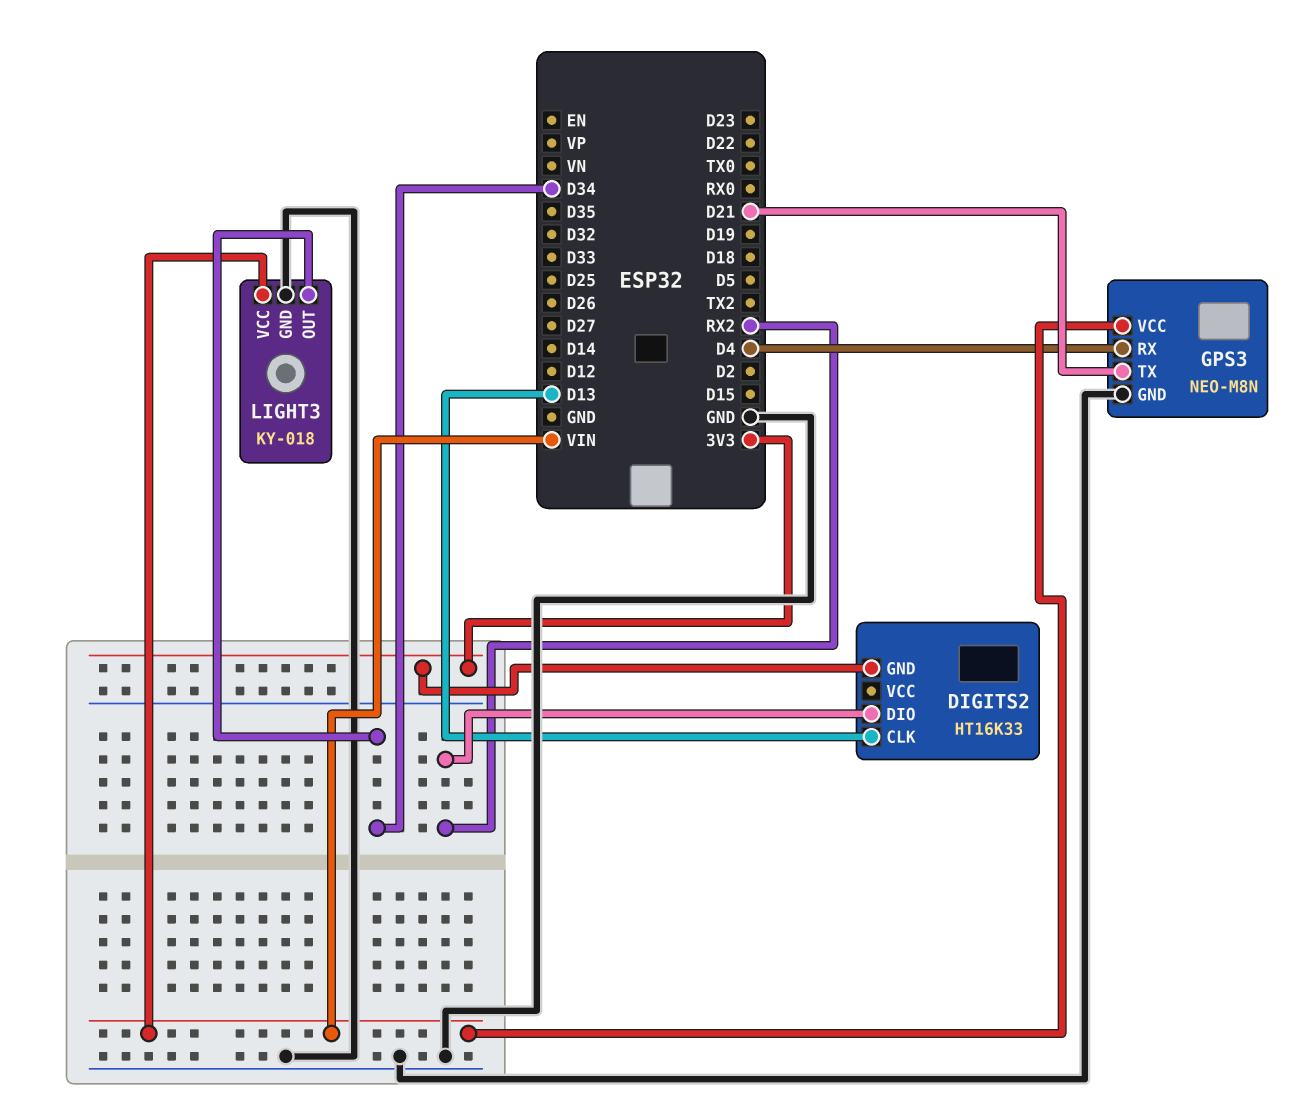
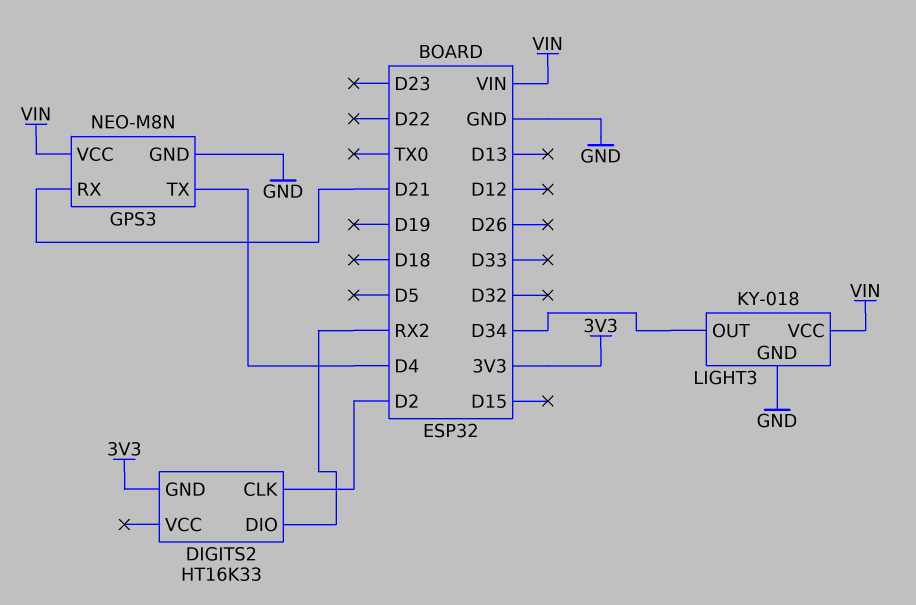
DIGITS2 pin CLK: D13 -> D2
GPS3 pin RX: D4 -> D21
GPS3 pin TX: D21 -> D4

